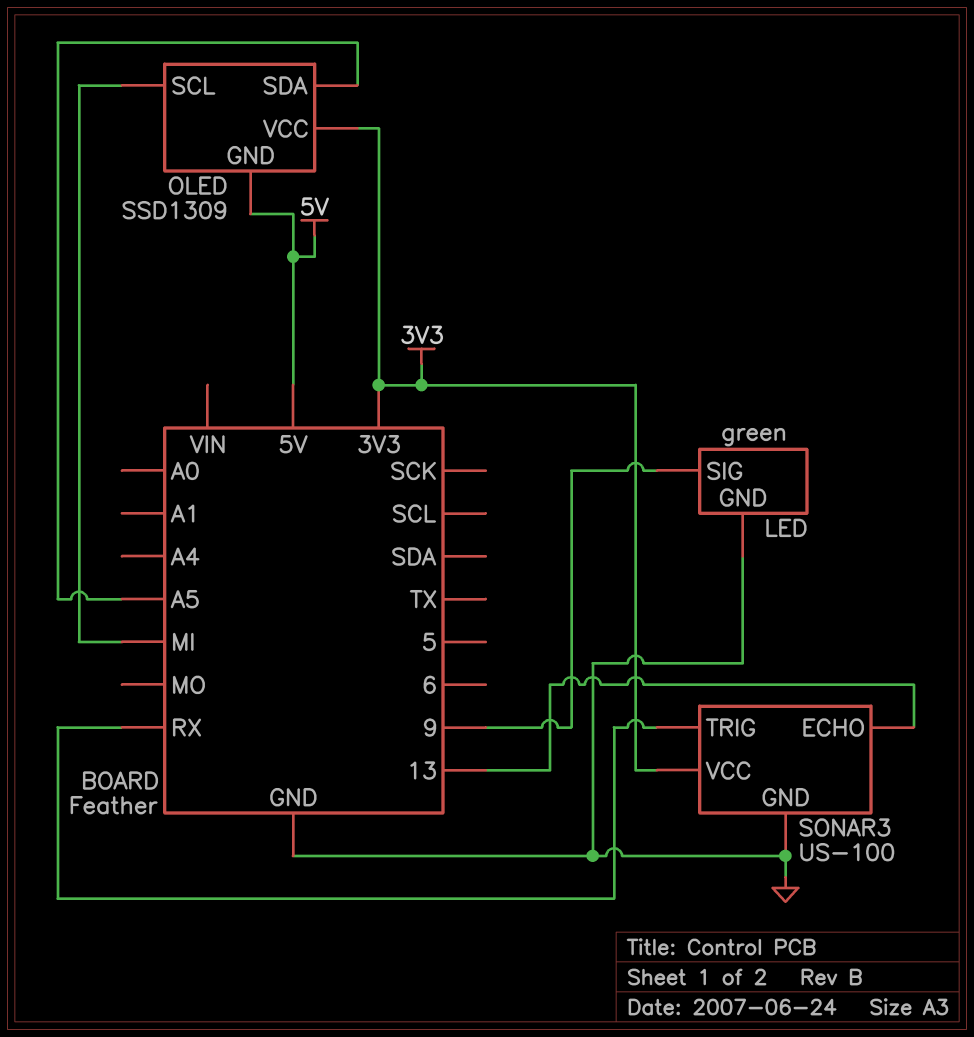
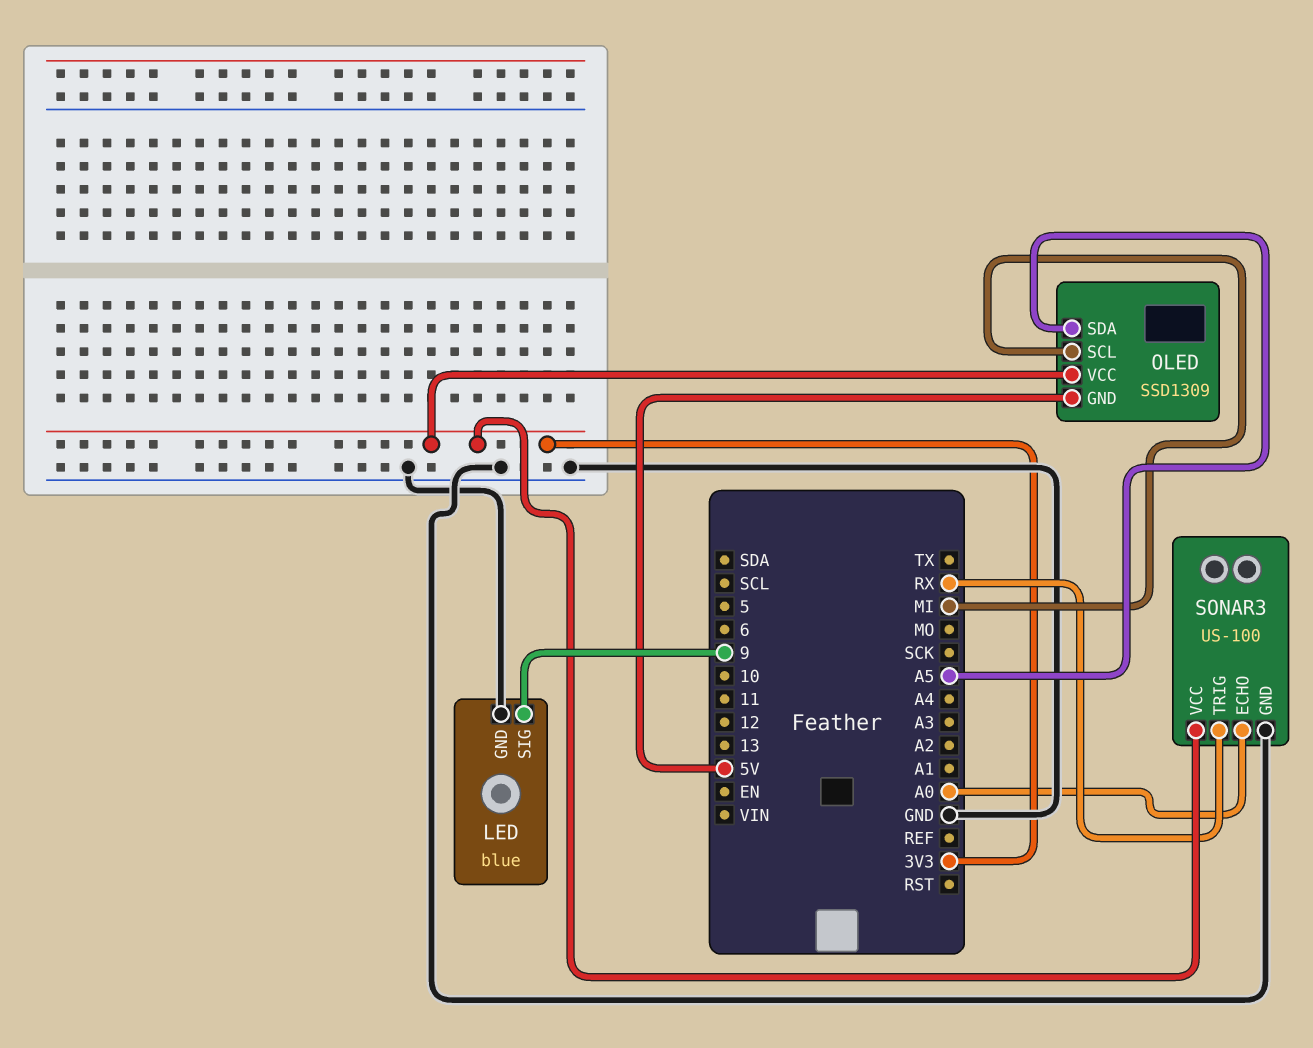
LED: green -> blue
SONAR3 pin ECHO: 13 -> A0

